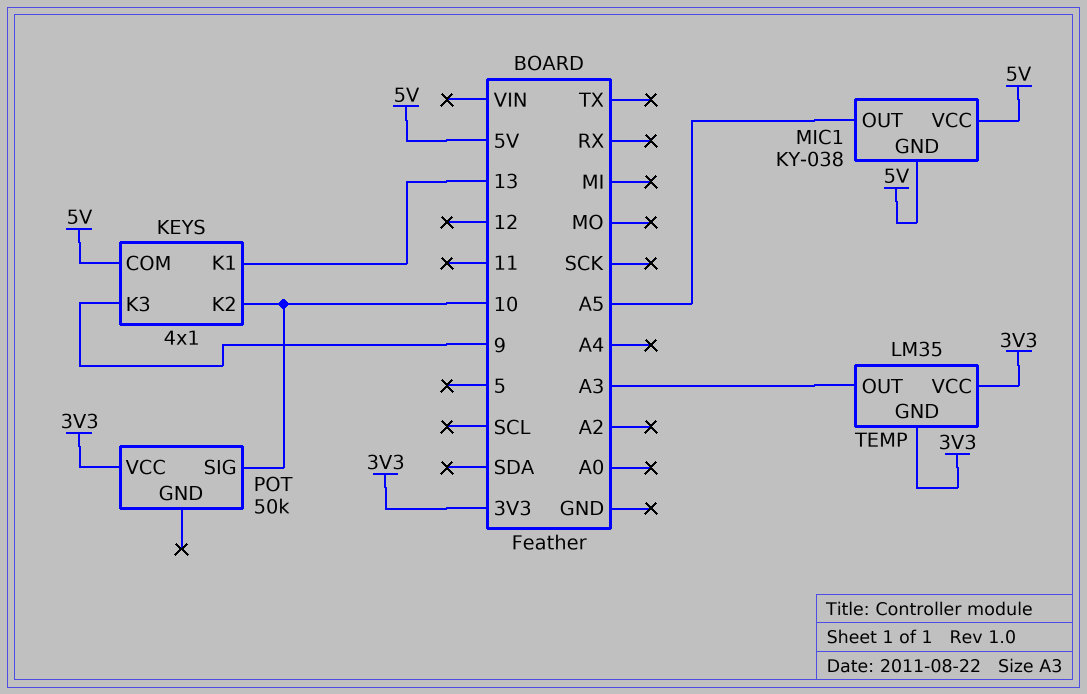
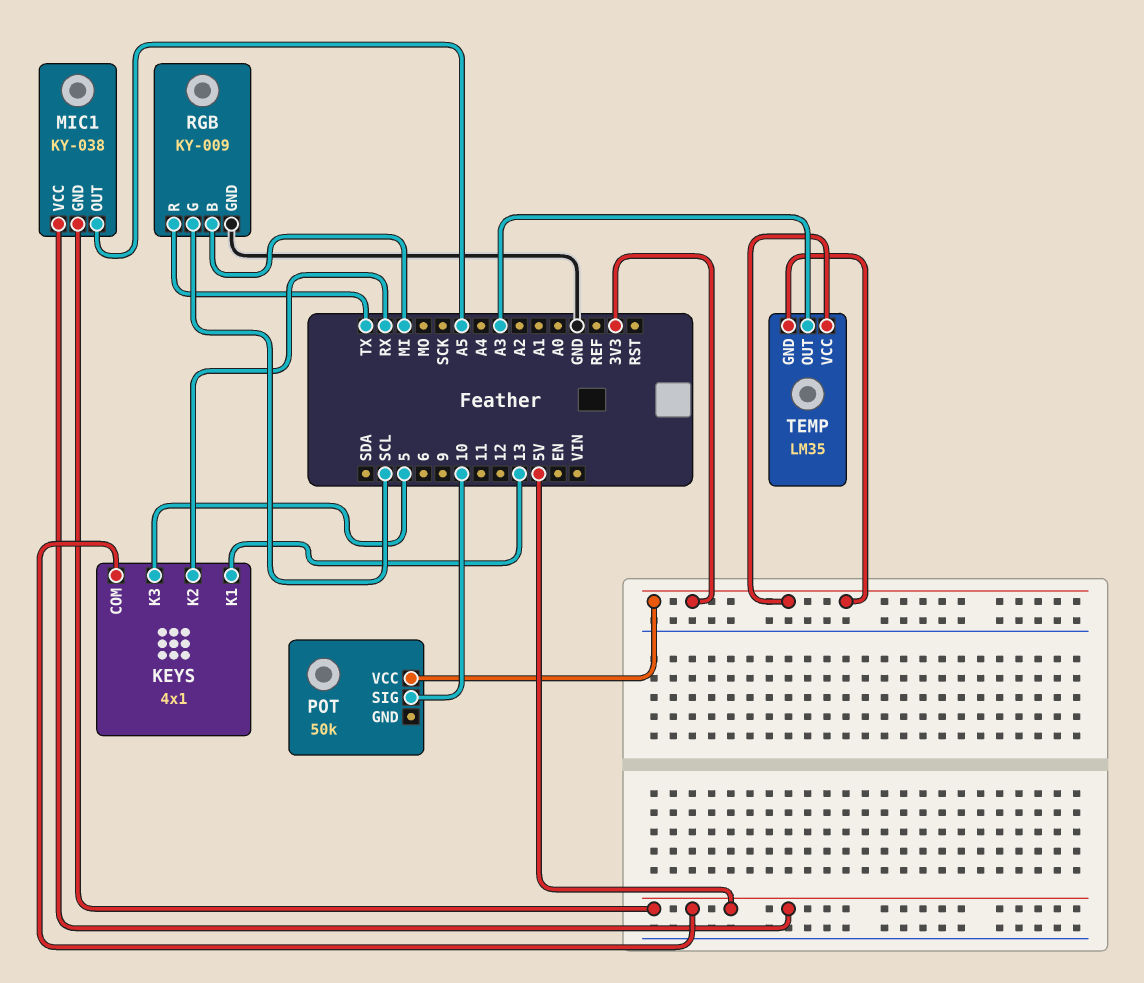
KEYS pin K2: 10 -> RX
KEYS pin K3: 9 -> 5
RGB: none -> KY-009
RGB pin B: none -> MI
RGB pin G: none -> SCL
RGB pin GND: none -> GND
RGB pin R: none -> TX

